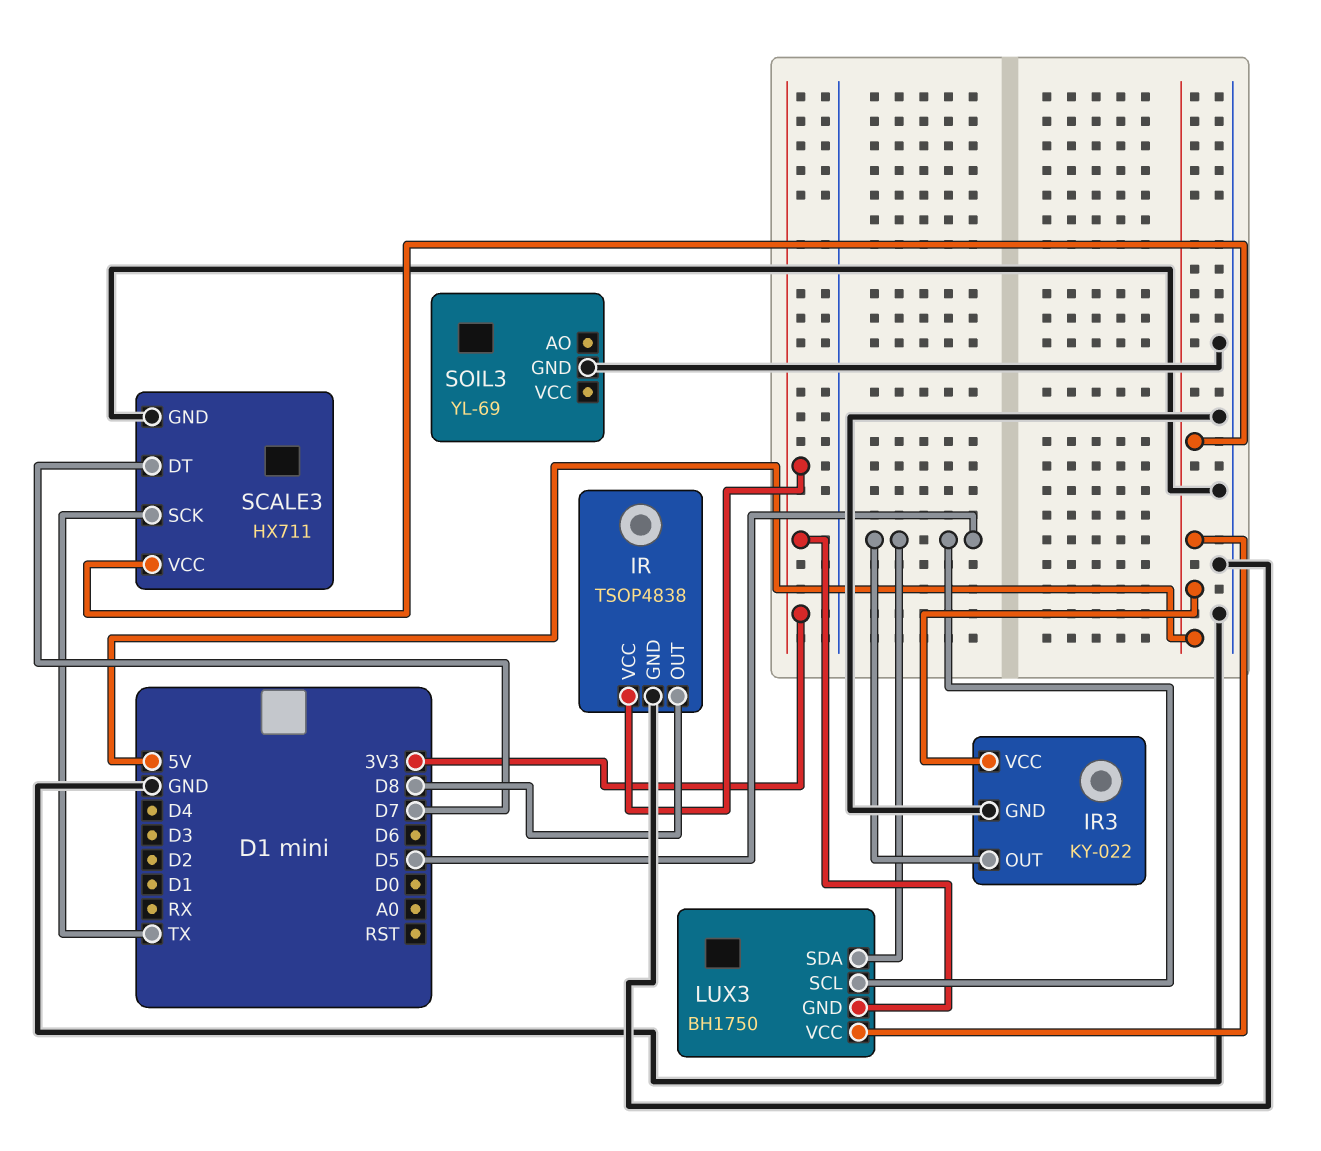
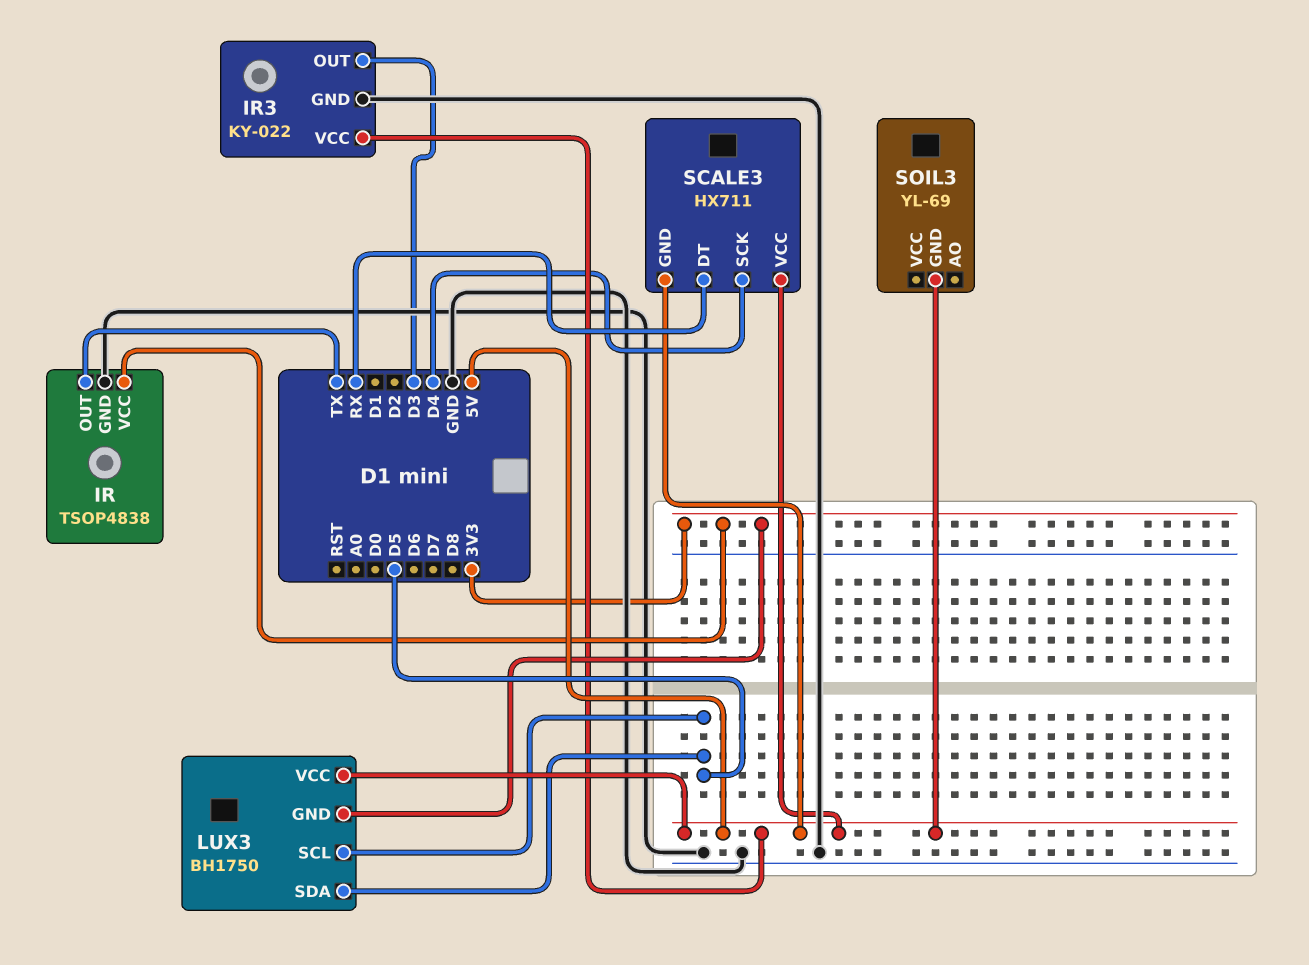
IR pin OUT: D8 -> TX
IR3 pin OUT: D5 -> D3
SCALE3 pin DT: D7 -> RX
SCALE3 pin GND: GND -> 5V
SCALE3 pin SCK: TX -> D4
SOIL3 pin GND: GND -> 5V

